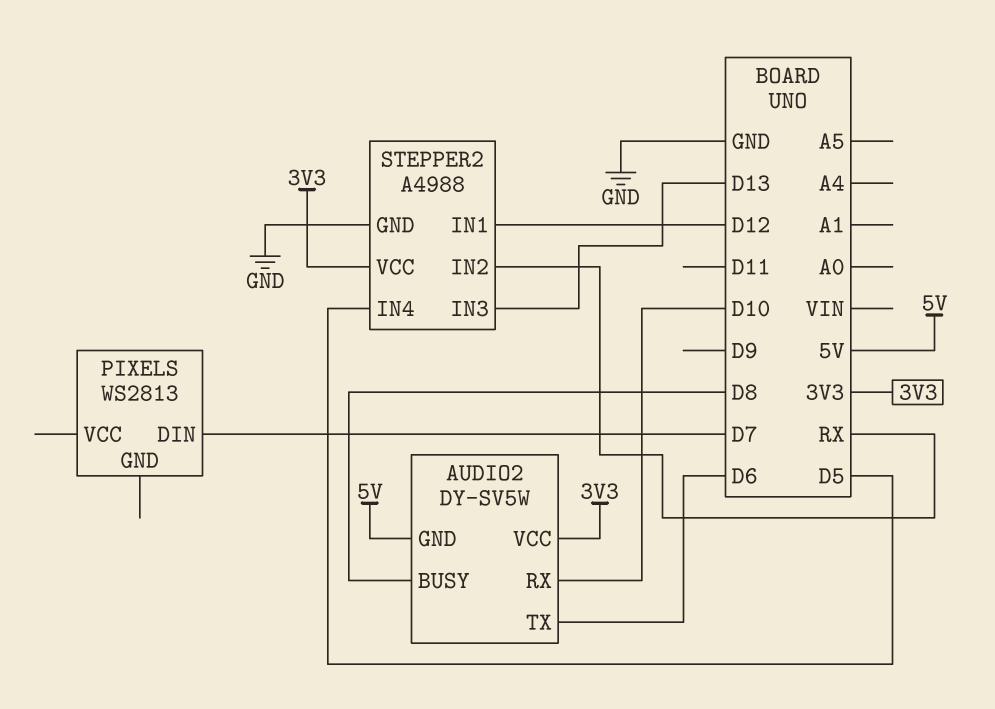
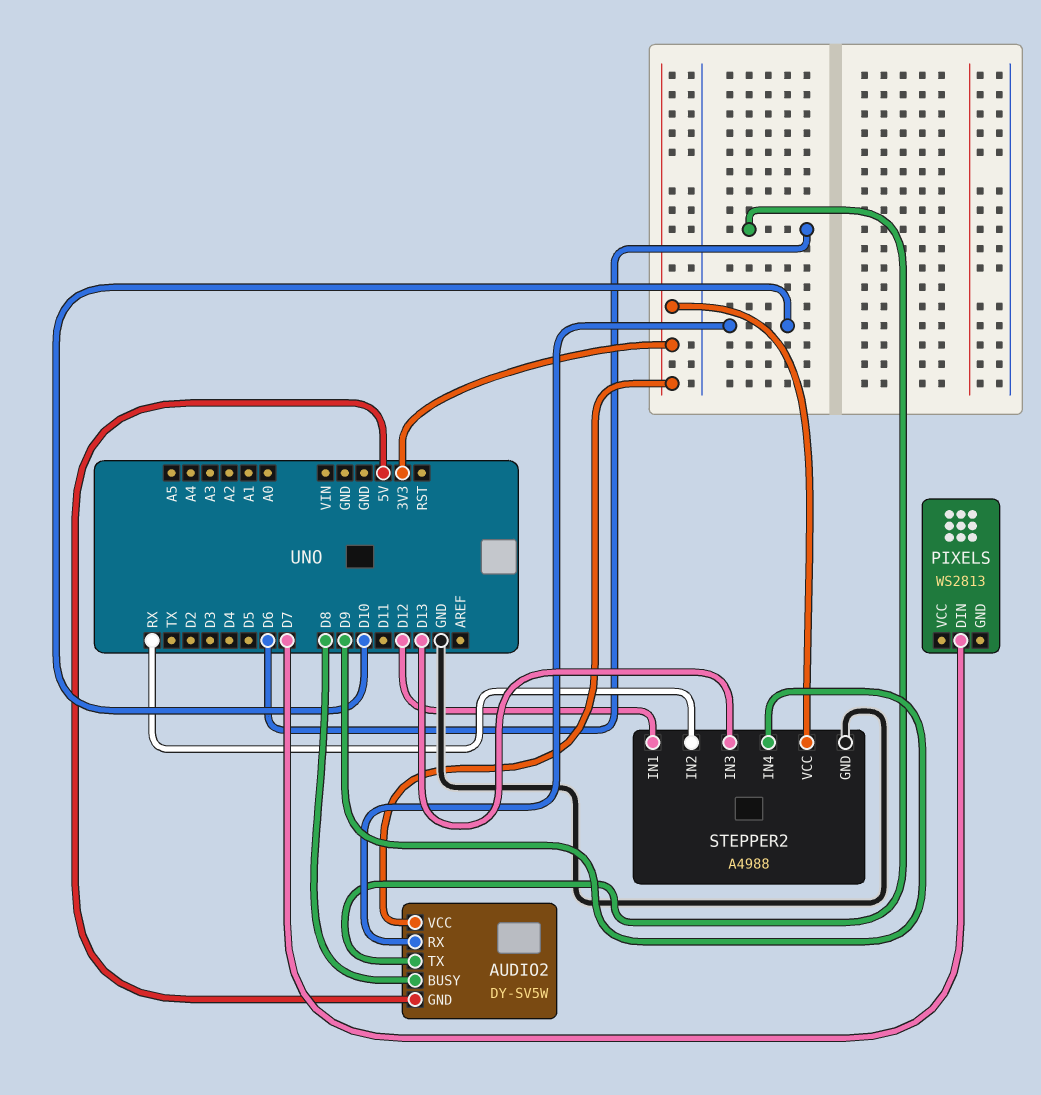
STEPPER2 pin IN4: D5 -> D9

